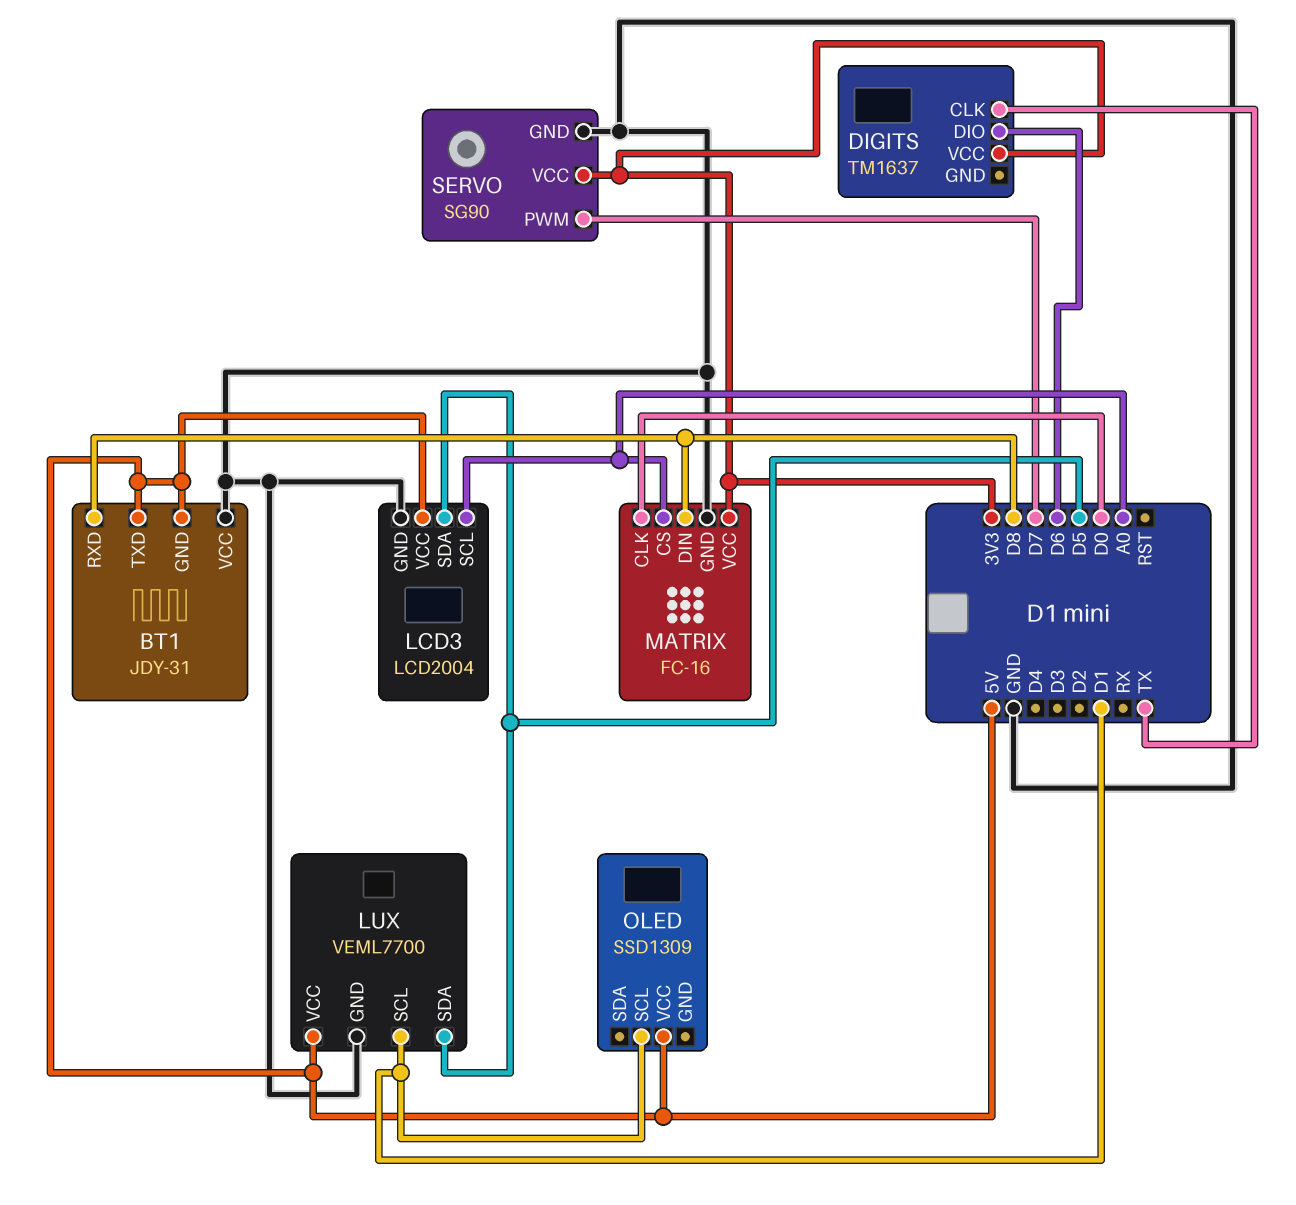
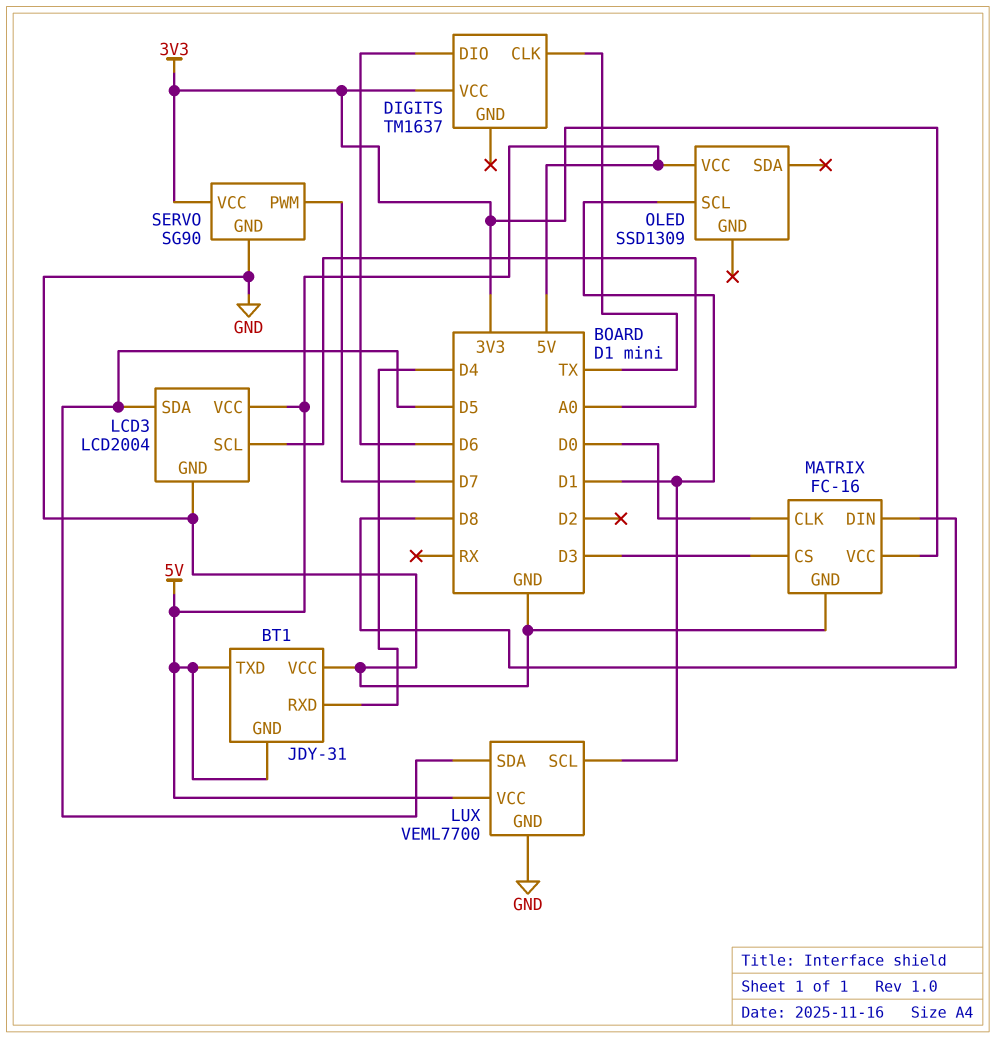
BT1 pin RXD: D8 -> D4
MATRIX pin CS: A0 -> D3

